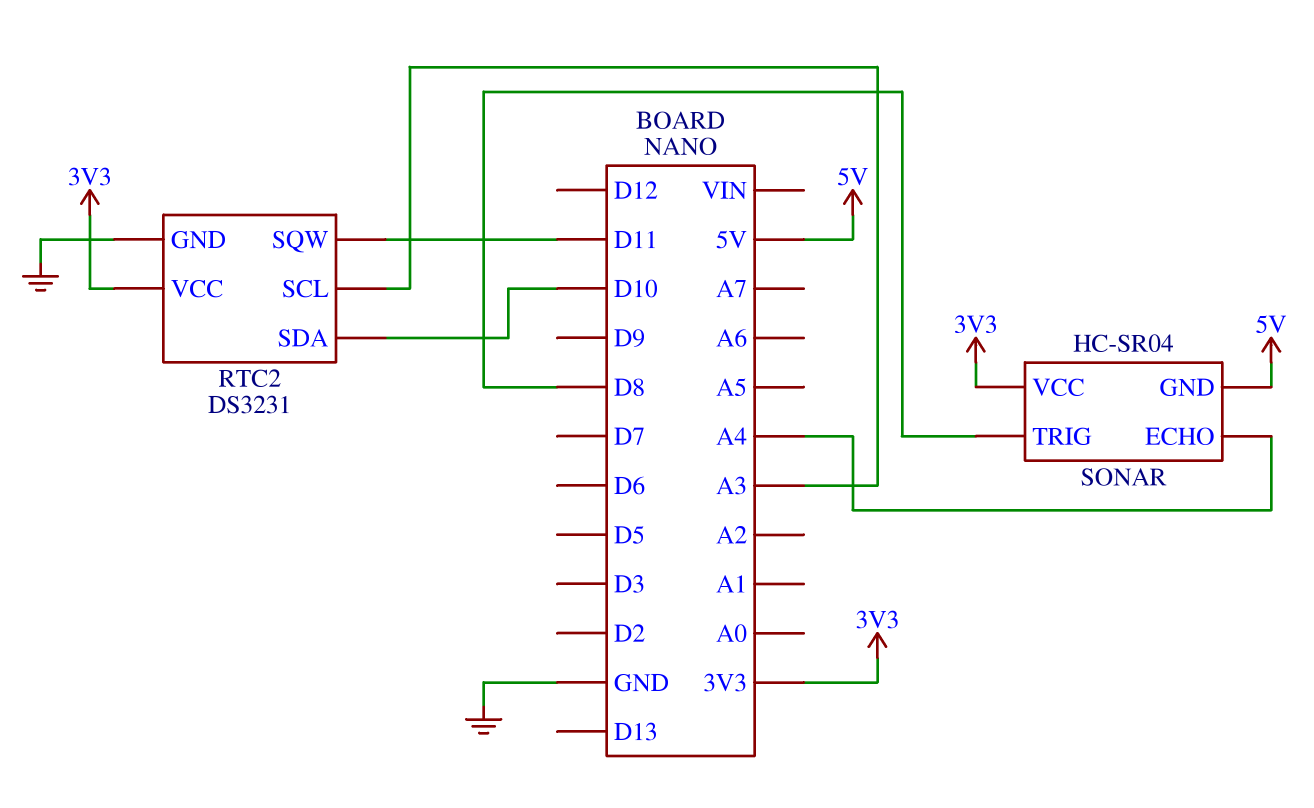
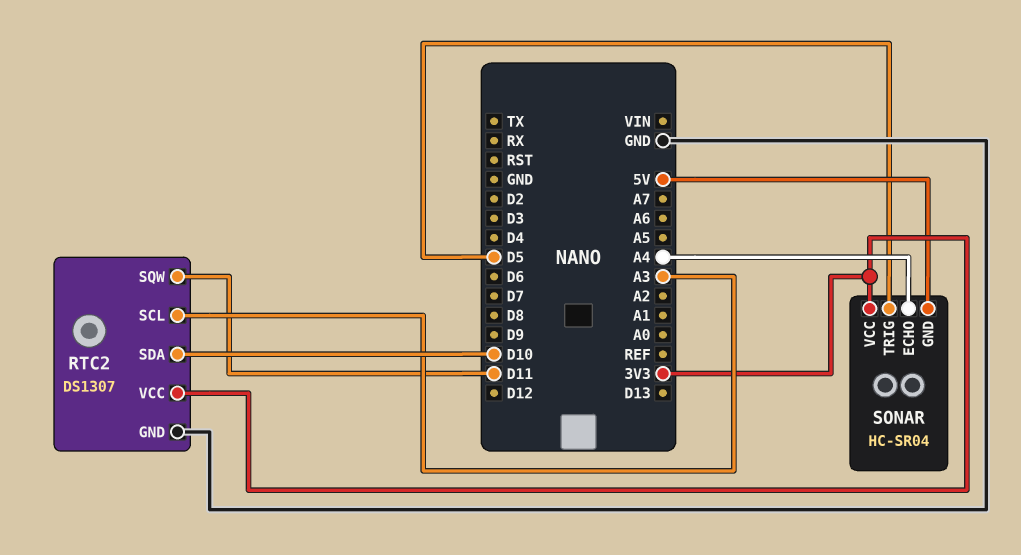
RTC2: DS3231 -> DS1307
SONAR pin TRIG: D8 -> D5

